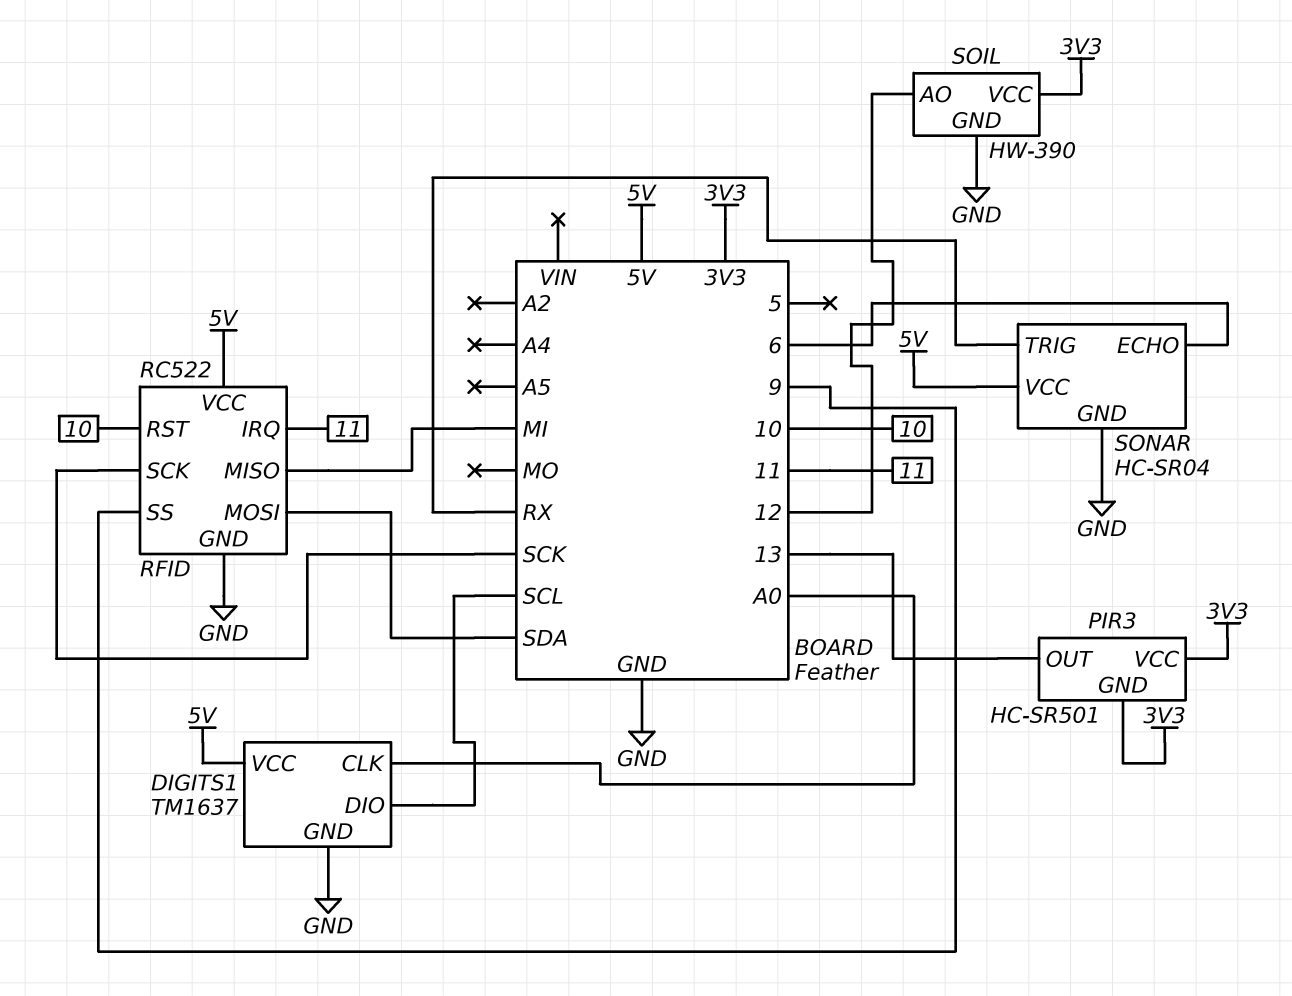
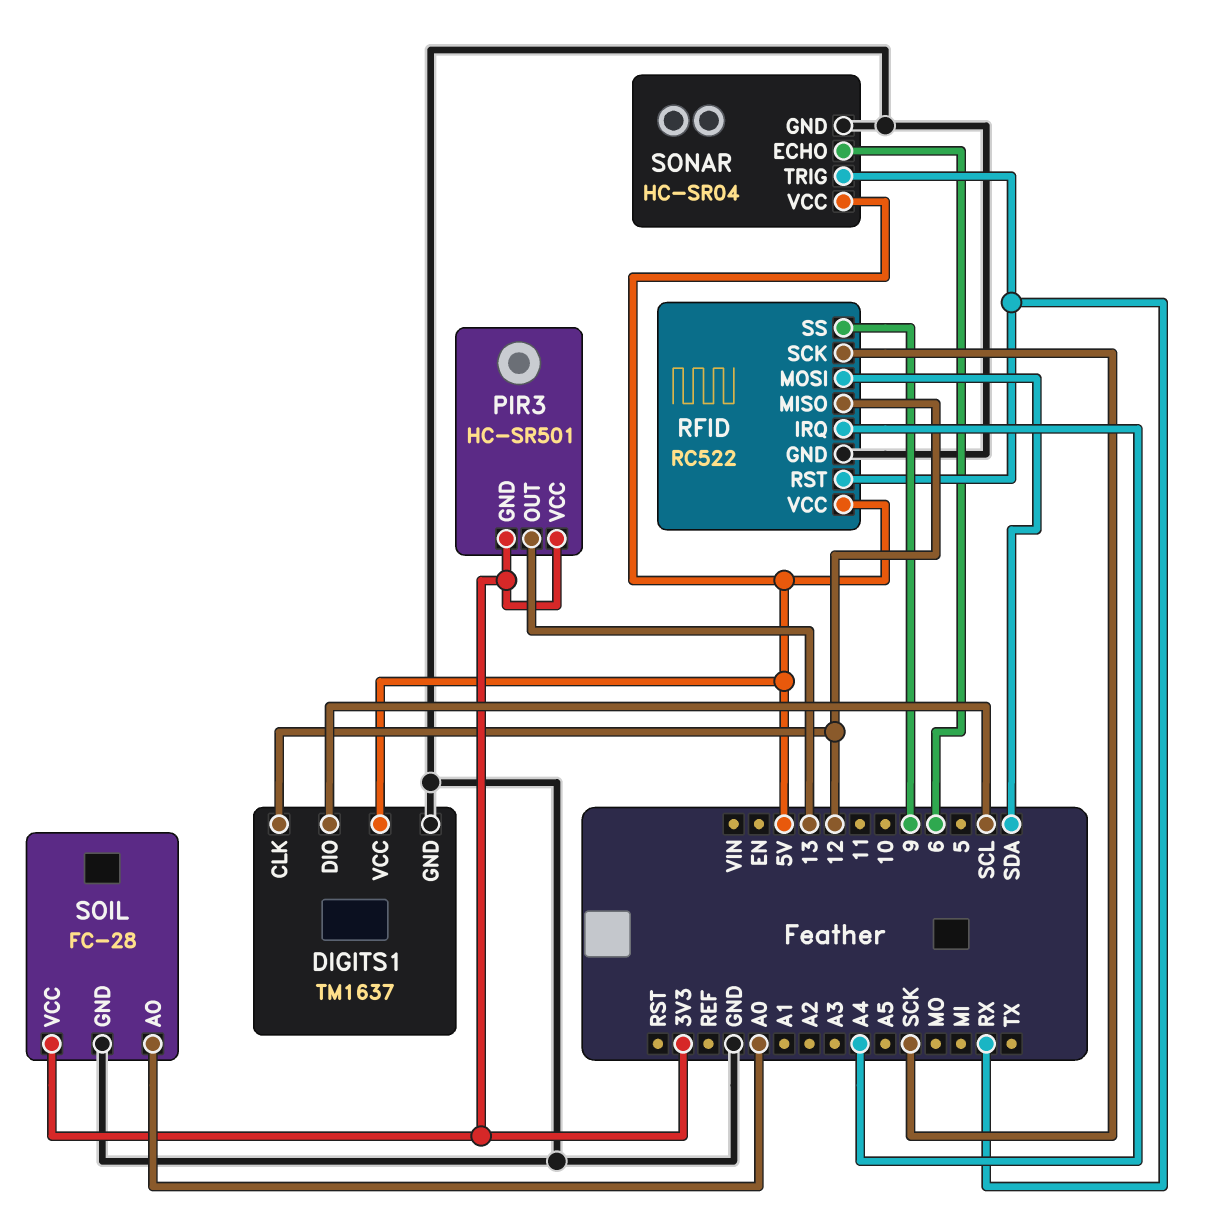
DIGITS1 pin CLK: A0 -> 12
RFID pin IRQ: 11 -> A4
RFID pin MISO: MI -> 12
RFID pin RST: 10 -> RX
SOIL: HW-390 -> FC-28
SOIL pin AO: 12 -> A0

